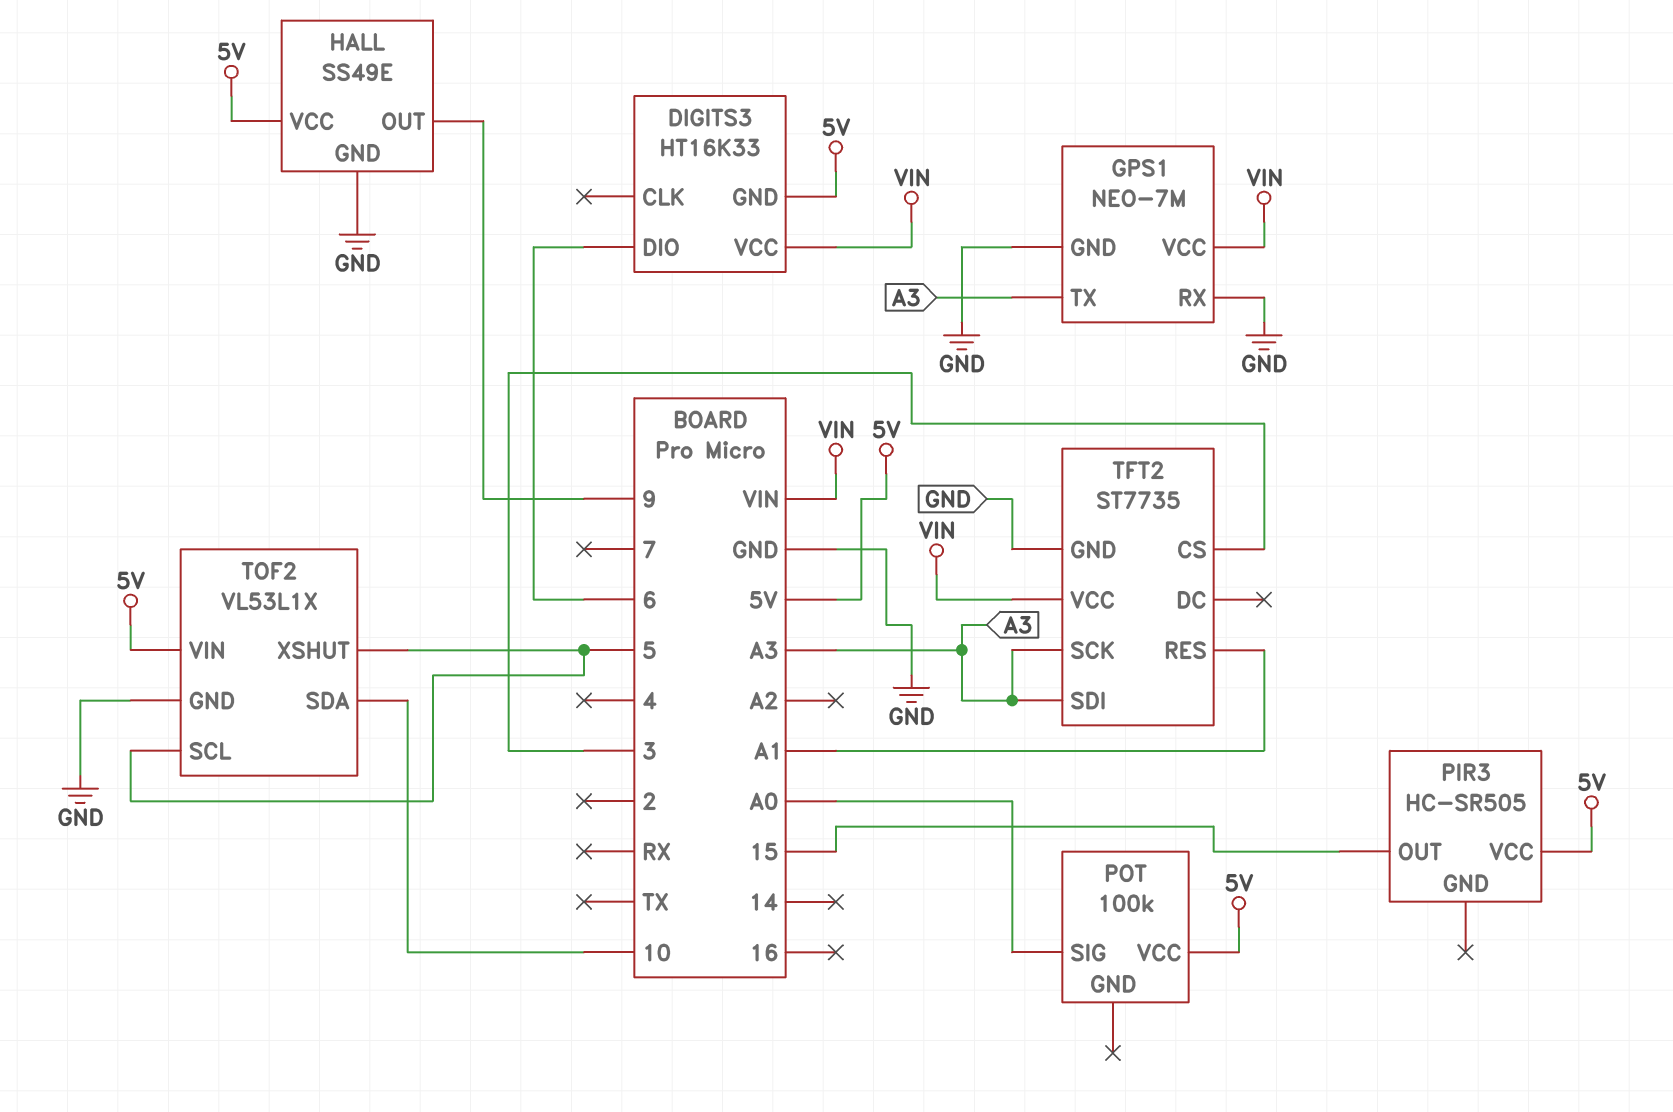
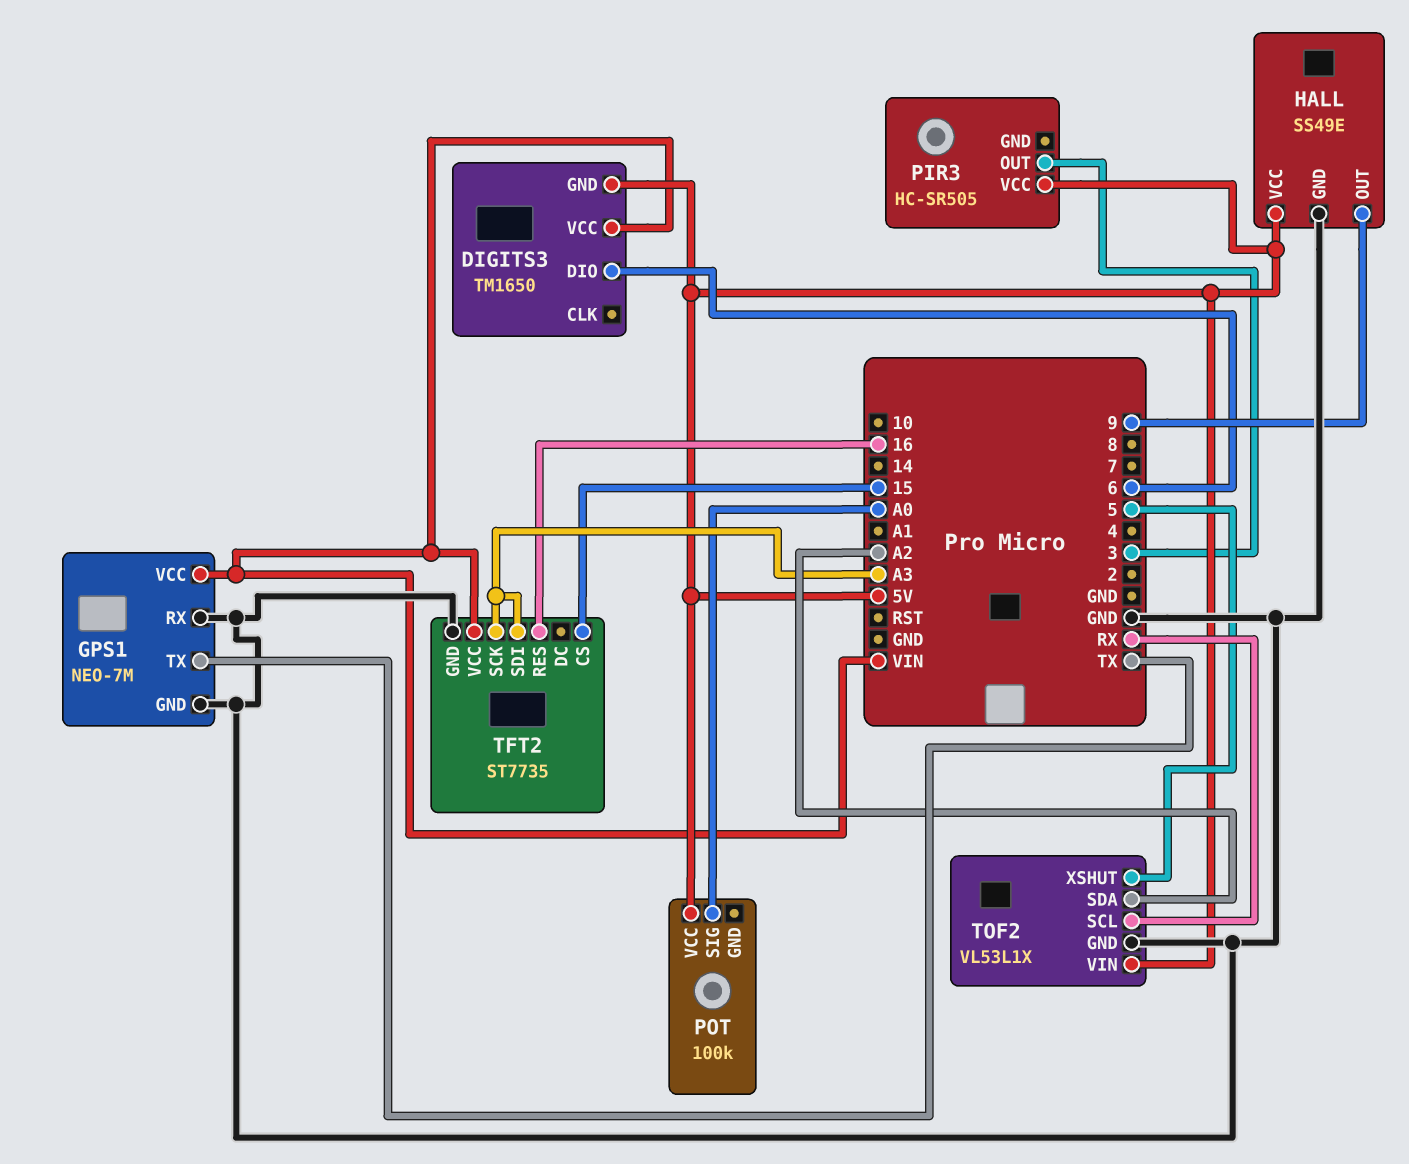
DIGITS3: HT16K33 -> TM1650
GPS1 pin TX: A3 -> TX
PIR3 pin OUT: 15 -> 3
TFT2 pin CS: 3 -> 15
TFT2 pin RES: A1 -> 16
TOF2 pin SCL: 5 -> RX
TOF2 pin SDA: 10 -> A2

